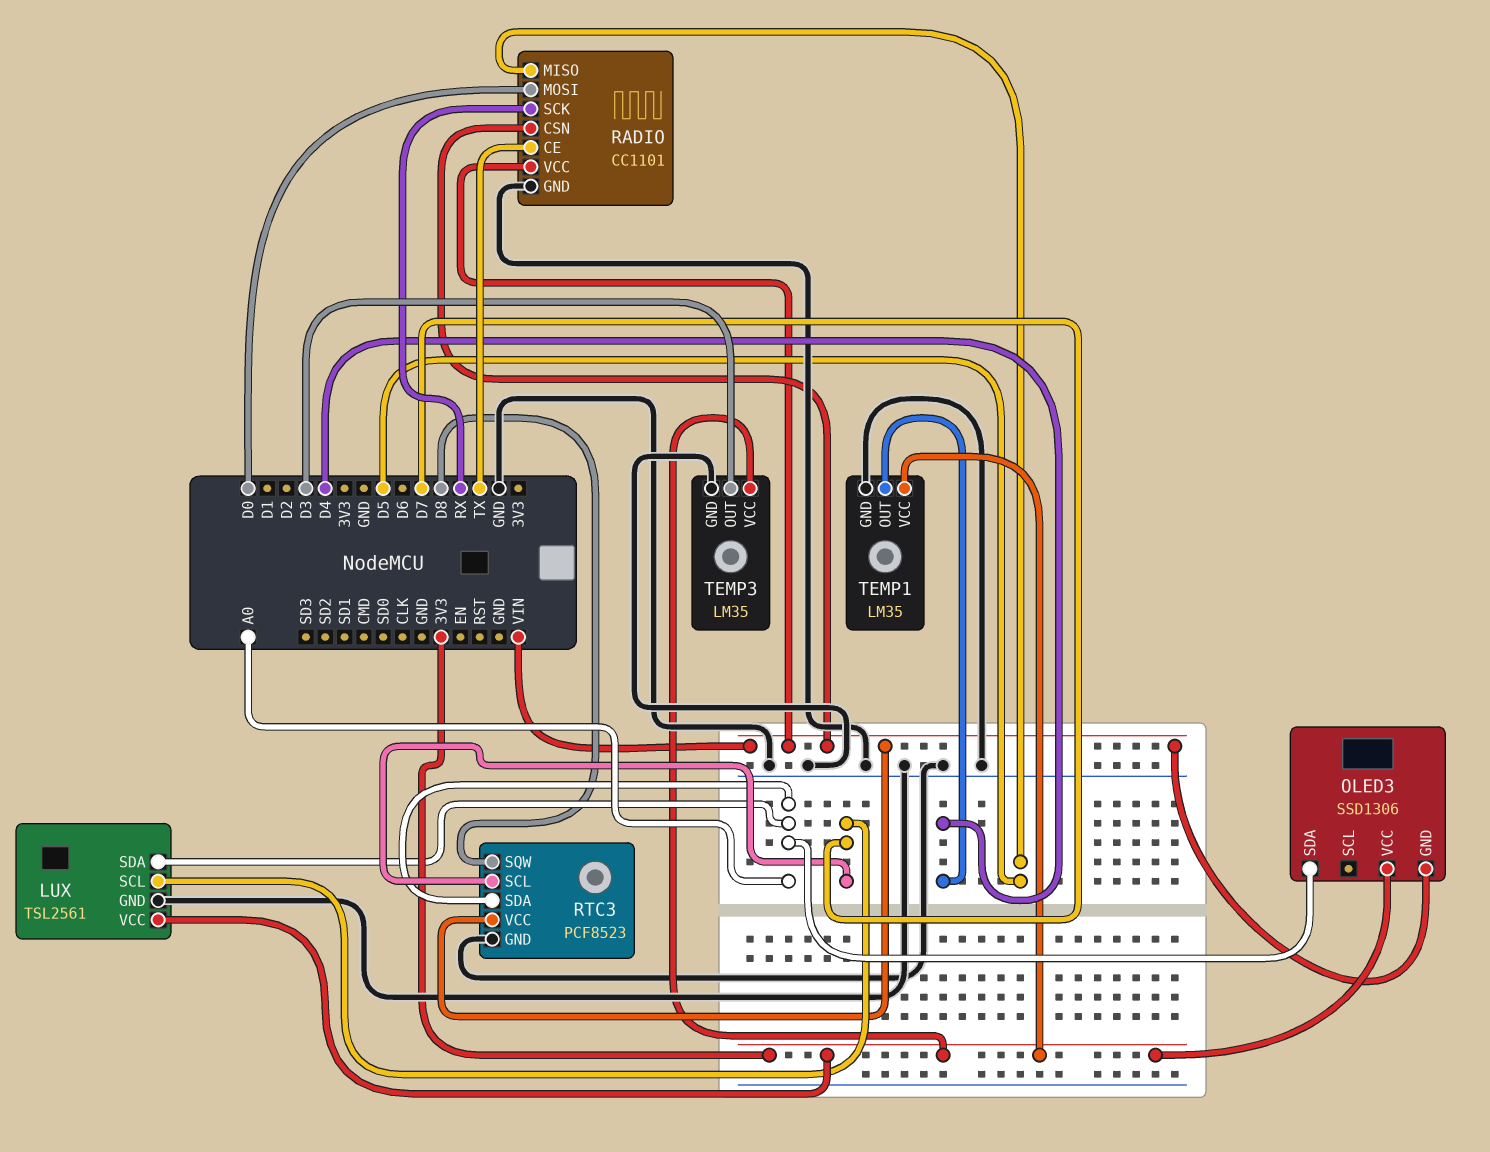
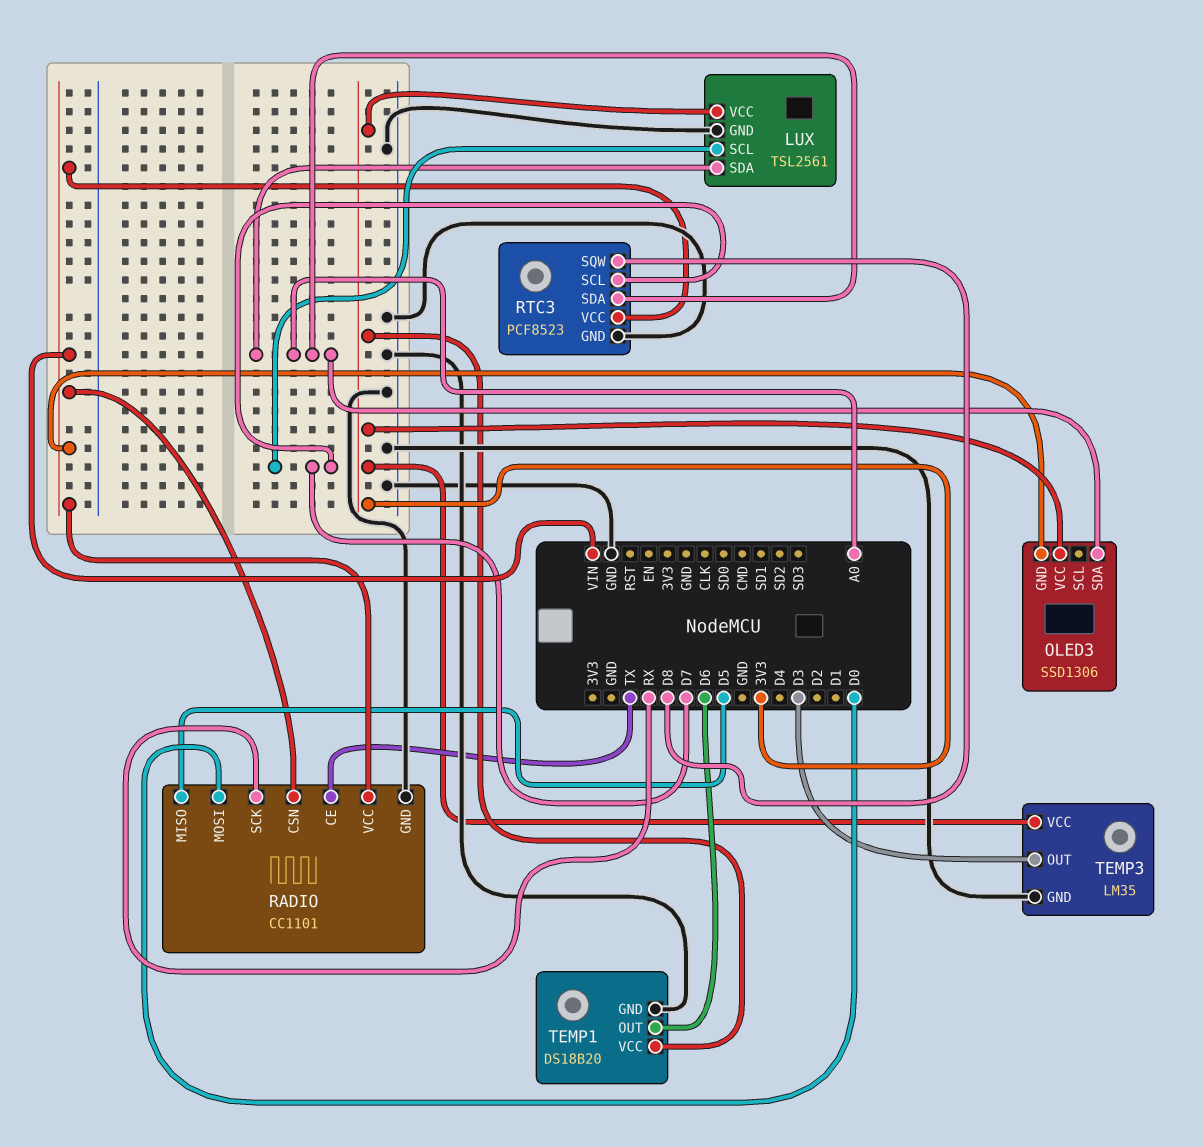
TEMP1: LM35 -> DS18B20
TEMP1 pin OUT: D4 -> D6

